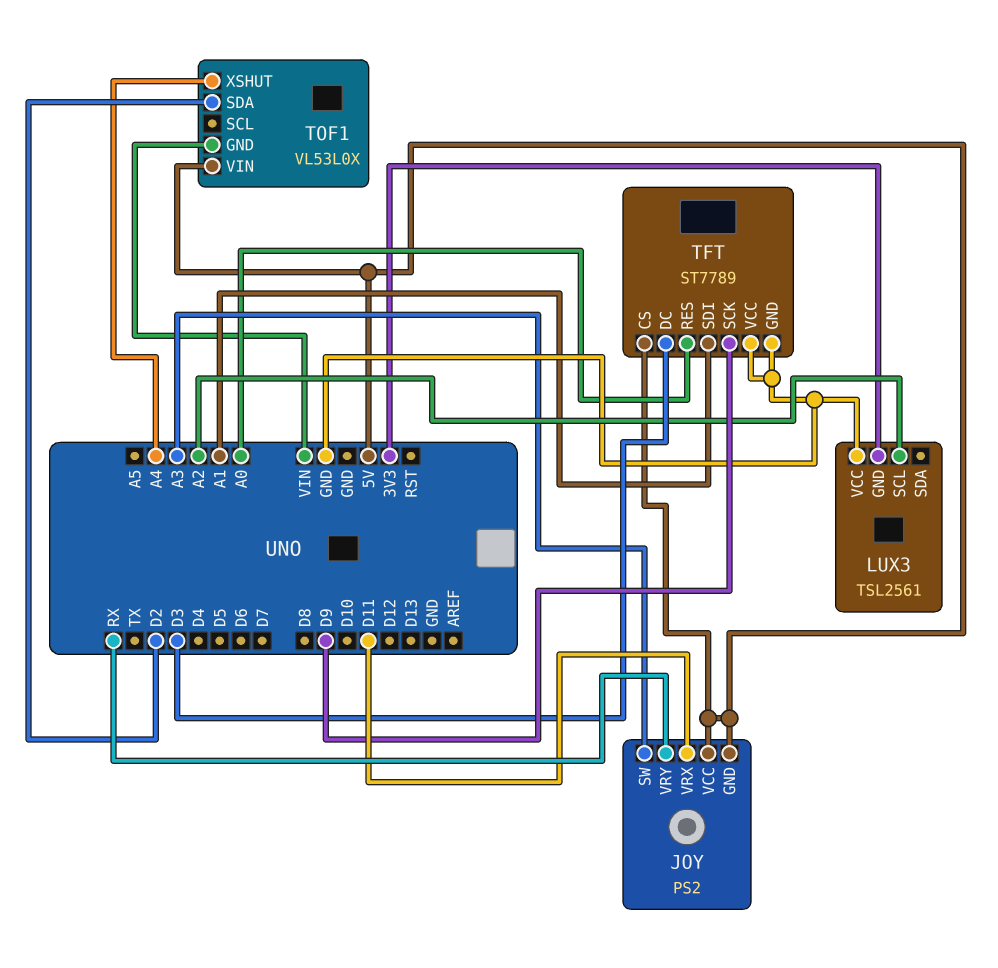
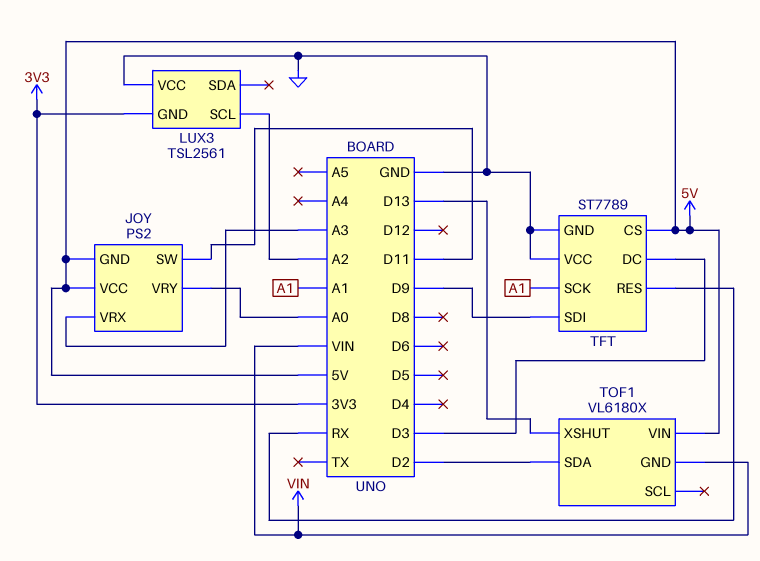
JOY pin SW: A3 -> D11
JOY pin VRX: D11 -> A3
JOY pin VRY: RX -> A0
TFT pin RES: A0 -> RX
TFT pin SCK: D9 -> A1
TFT pin SDI: A1 -> D9
TOF1: VL53L0X -> VL6180X
TOF1 pin XSHUT: A4 -> D13

